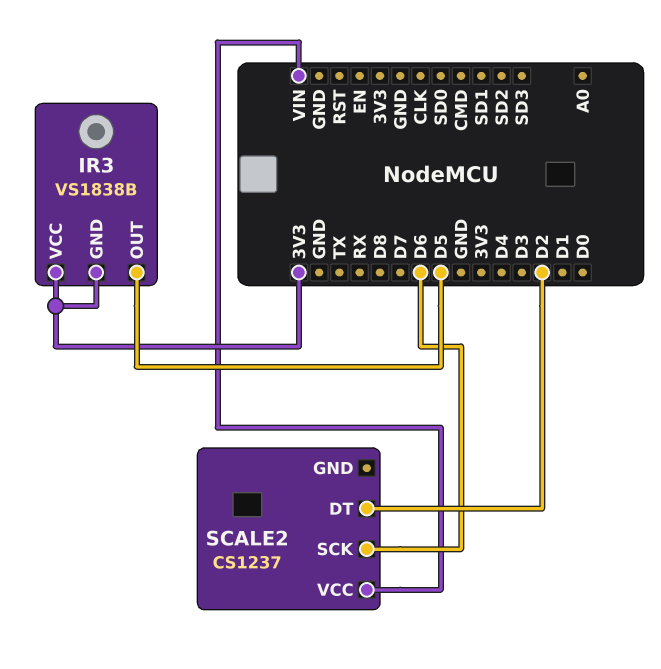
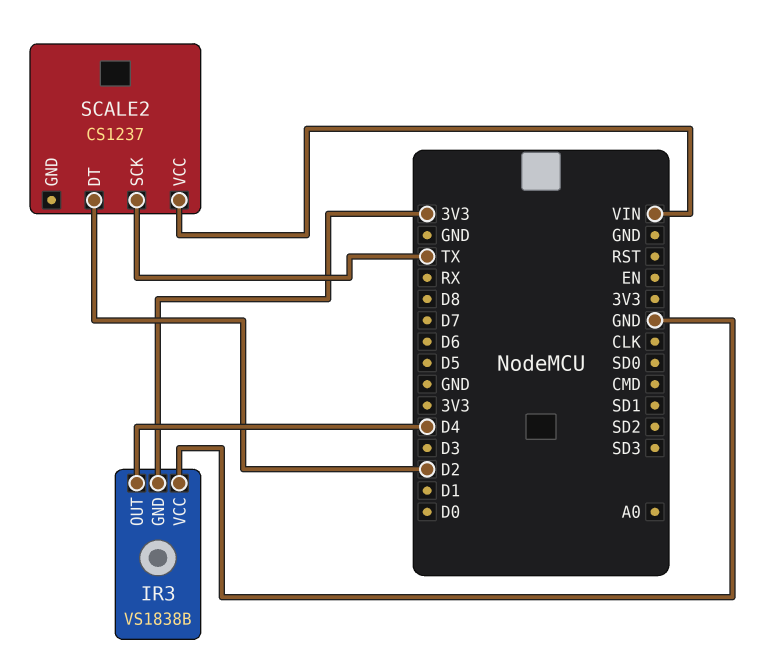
IR3 pin OUT: D5 -> D4
IR3 pin VCC: 3V3 -> GND
SCALE2 pin SCK: D6 -> TX

